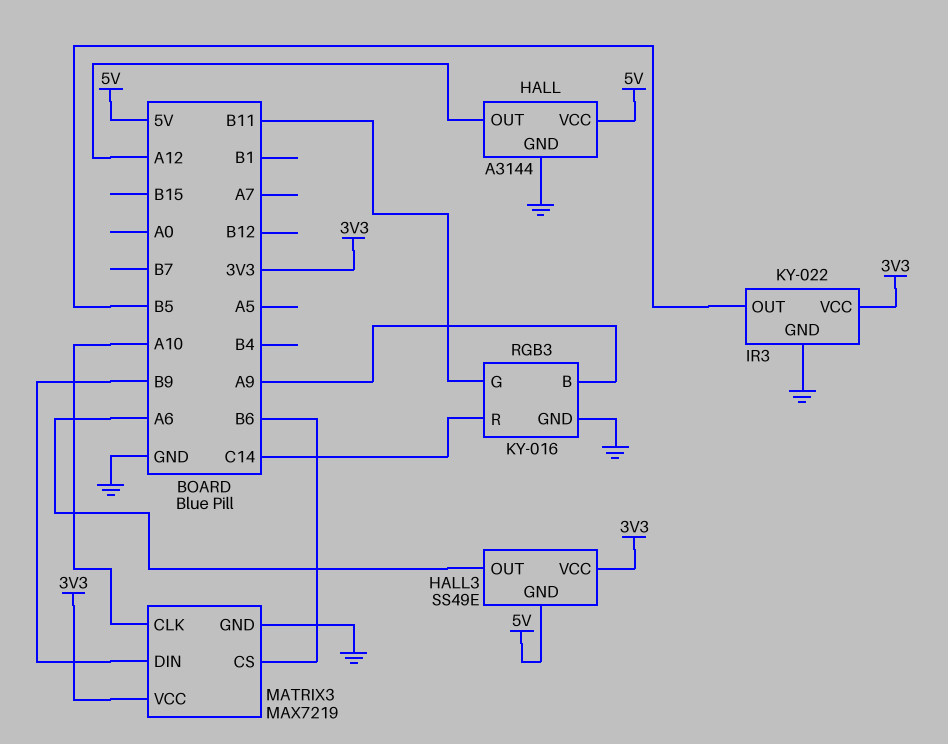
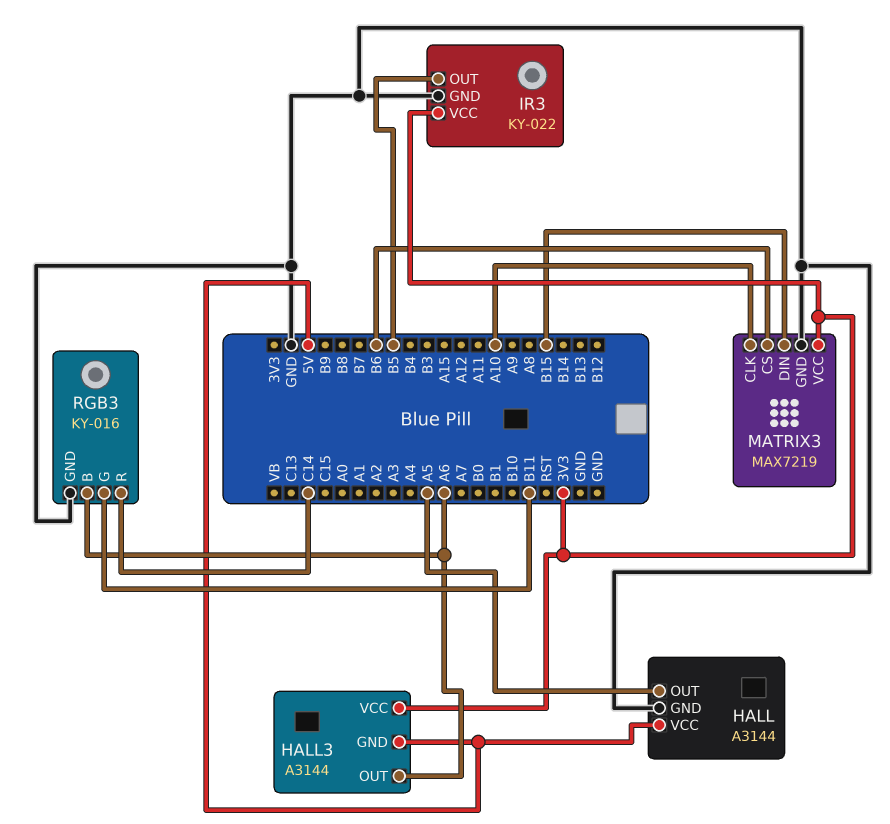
HALL pin OUT: A12 -> A5
HALL3: SS49E -> A3144
MATRIX3 pin DIN: B9 -> B15
RGB3 pin B: A9 -> A6

